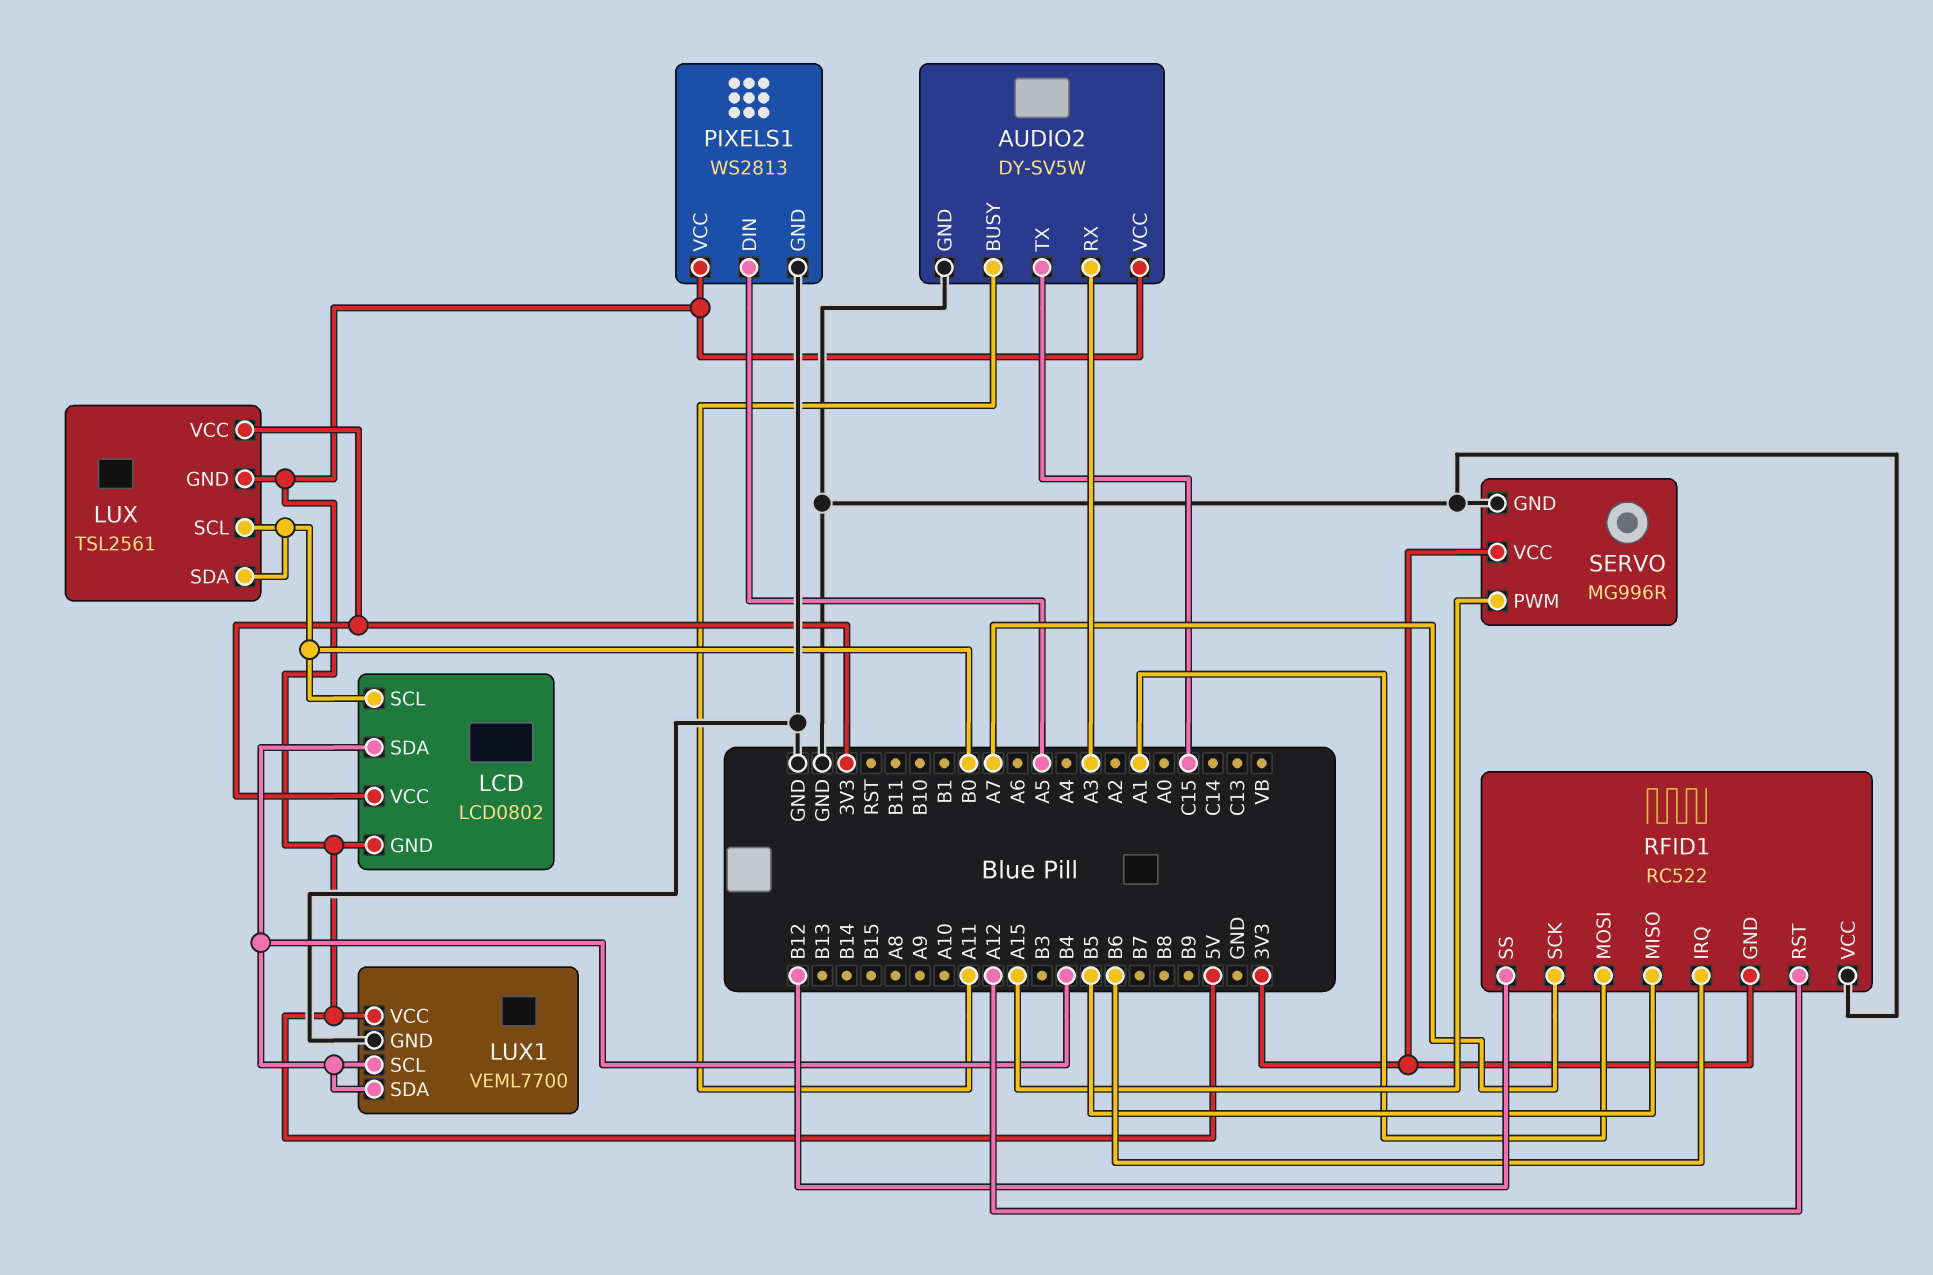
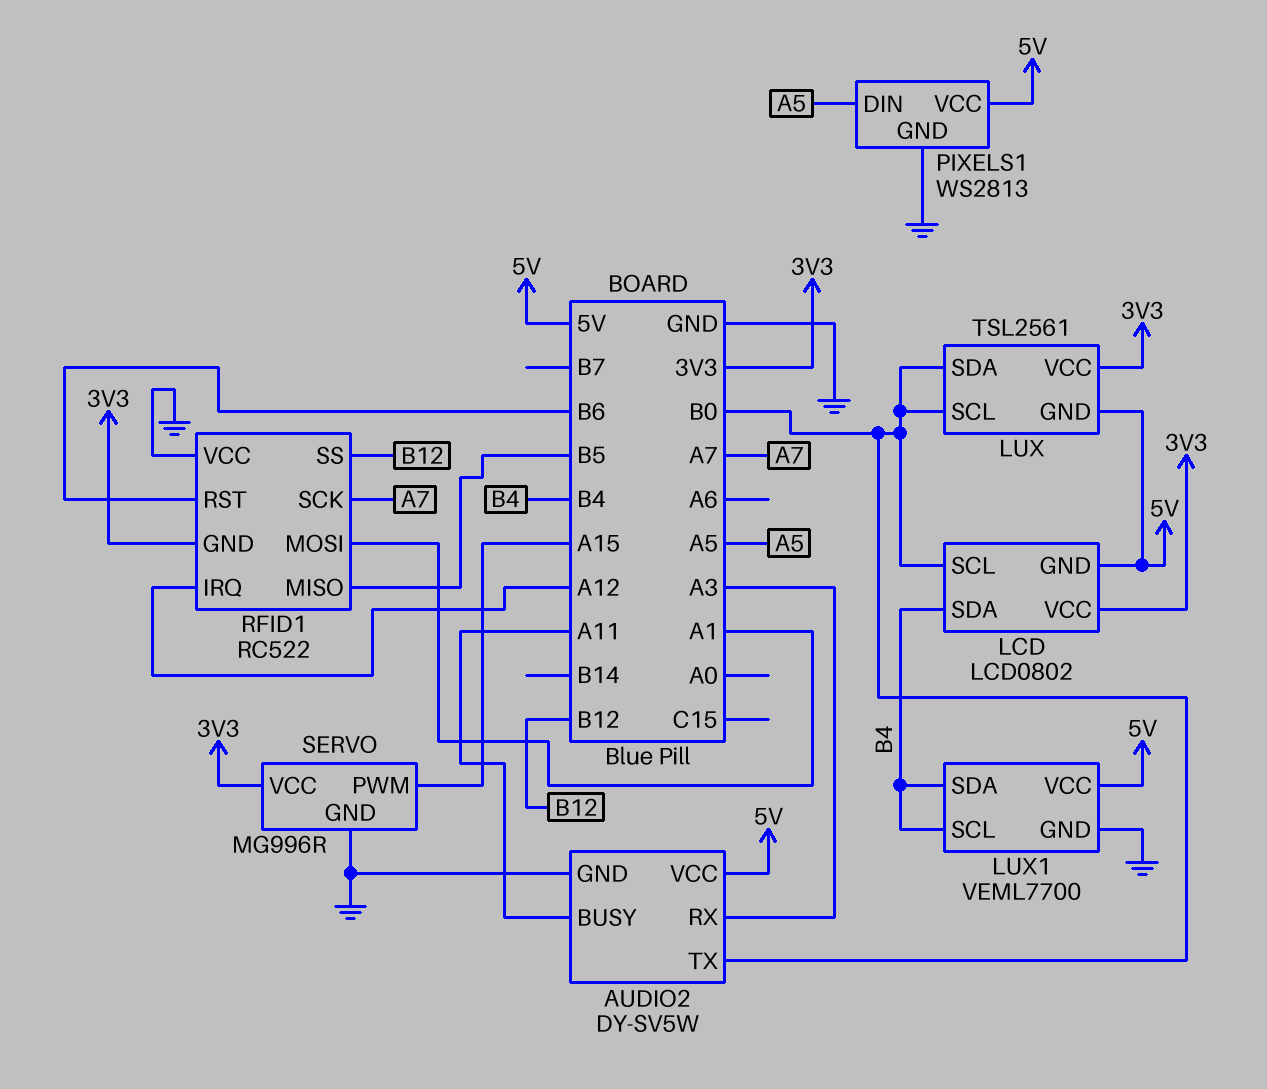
AUDIO2 pin TX: C15 -> B0
RFID1 pin IRQ: B6 -> A12
RFID1 pin RST: A12 -> B6

